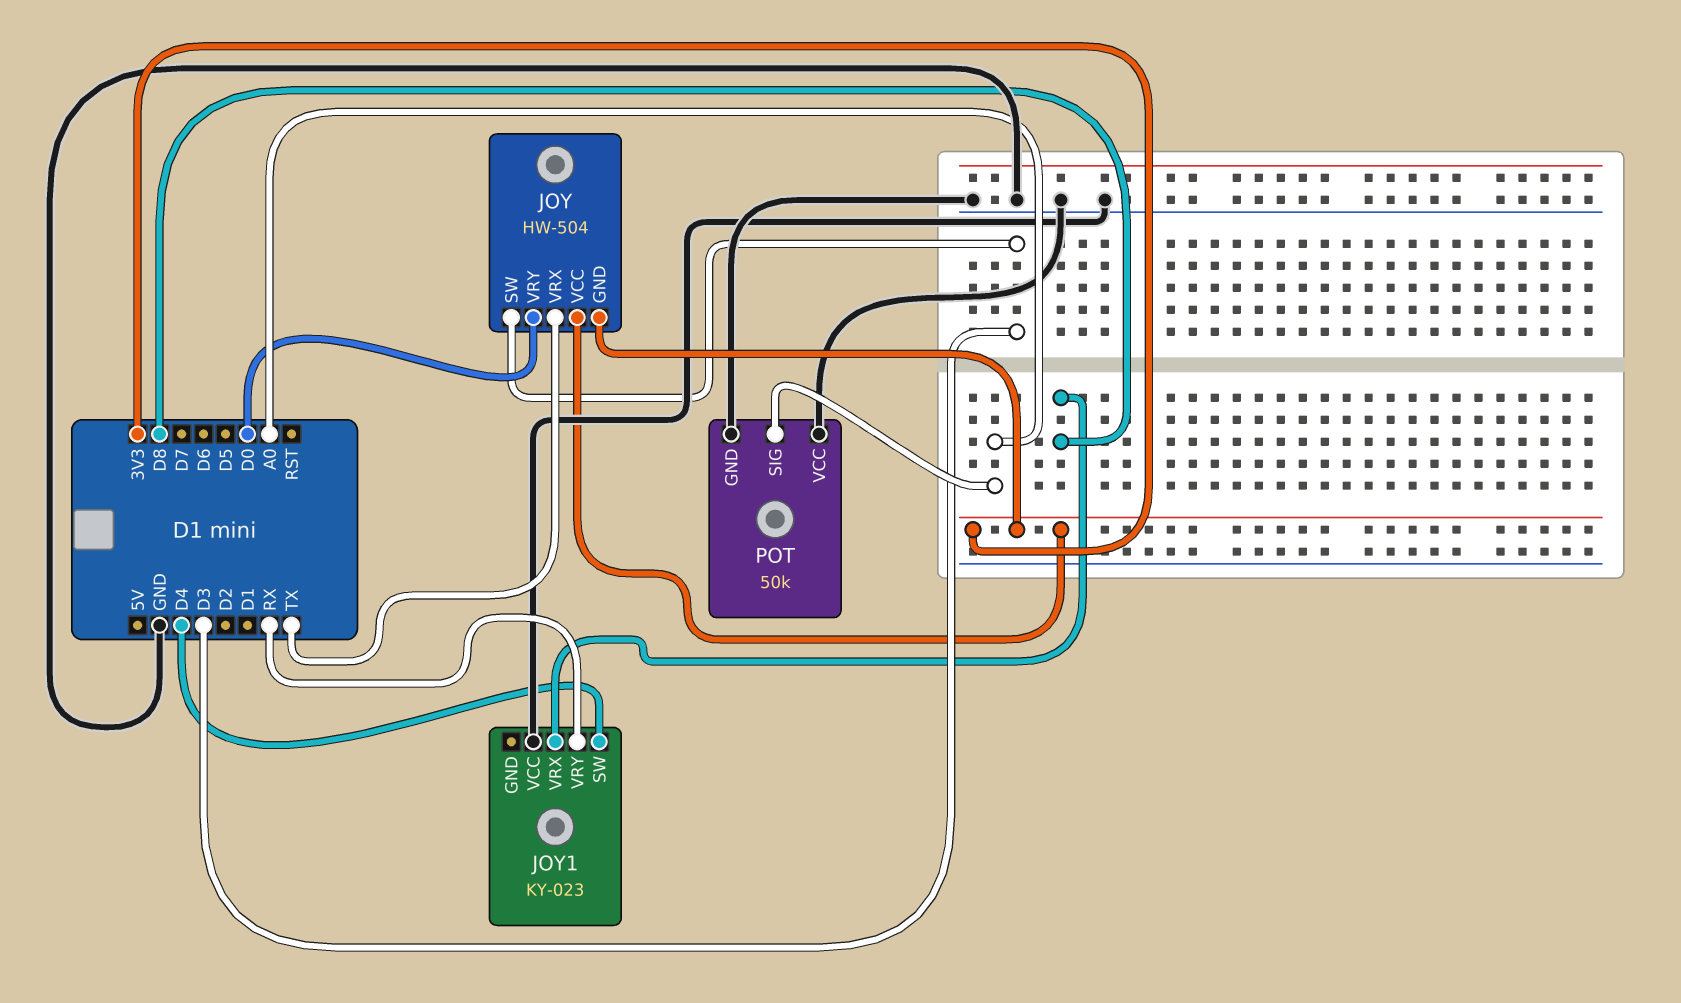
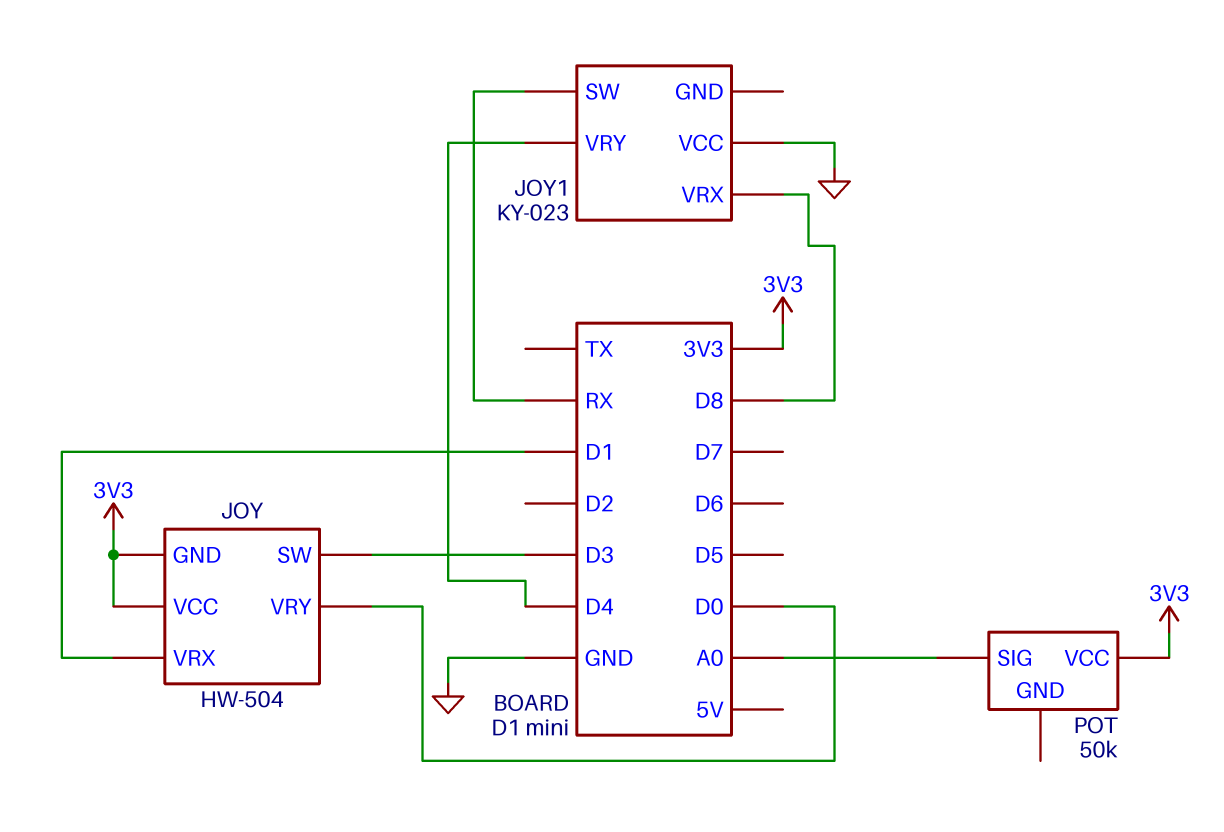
JOY pin VRX: TX -> D1
JOY1 pin SW: D4 -> RX
JOY1 pin VRY: RX -> D4
POT pin GND: GND -> none
POT pin VCC: GND -> 3V3

